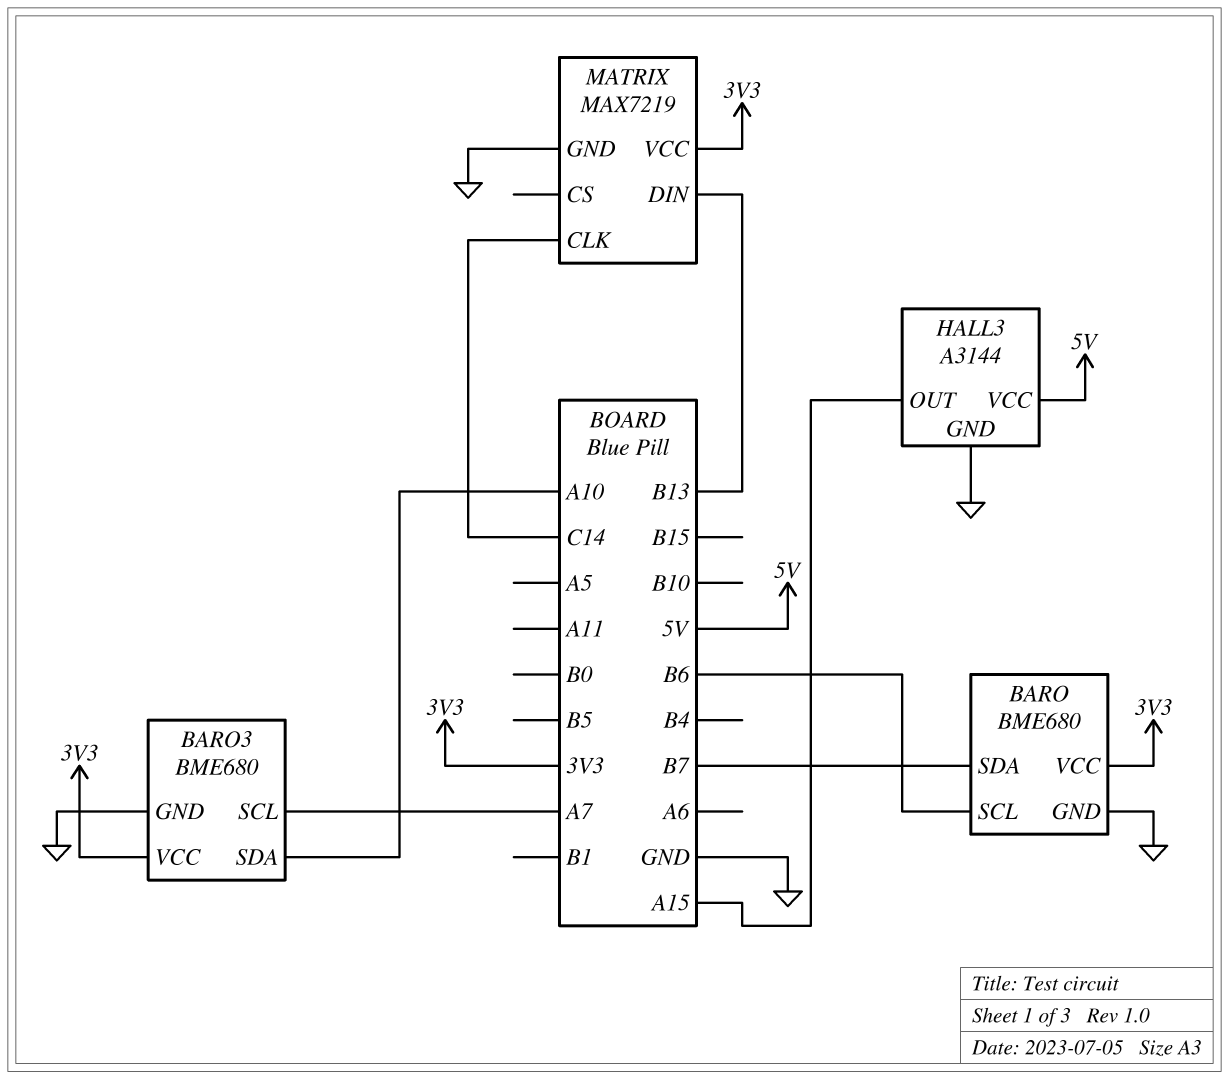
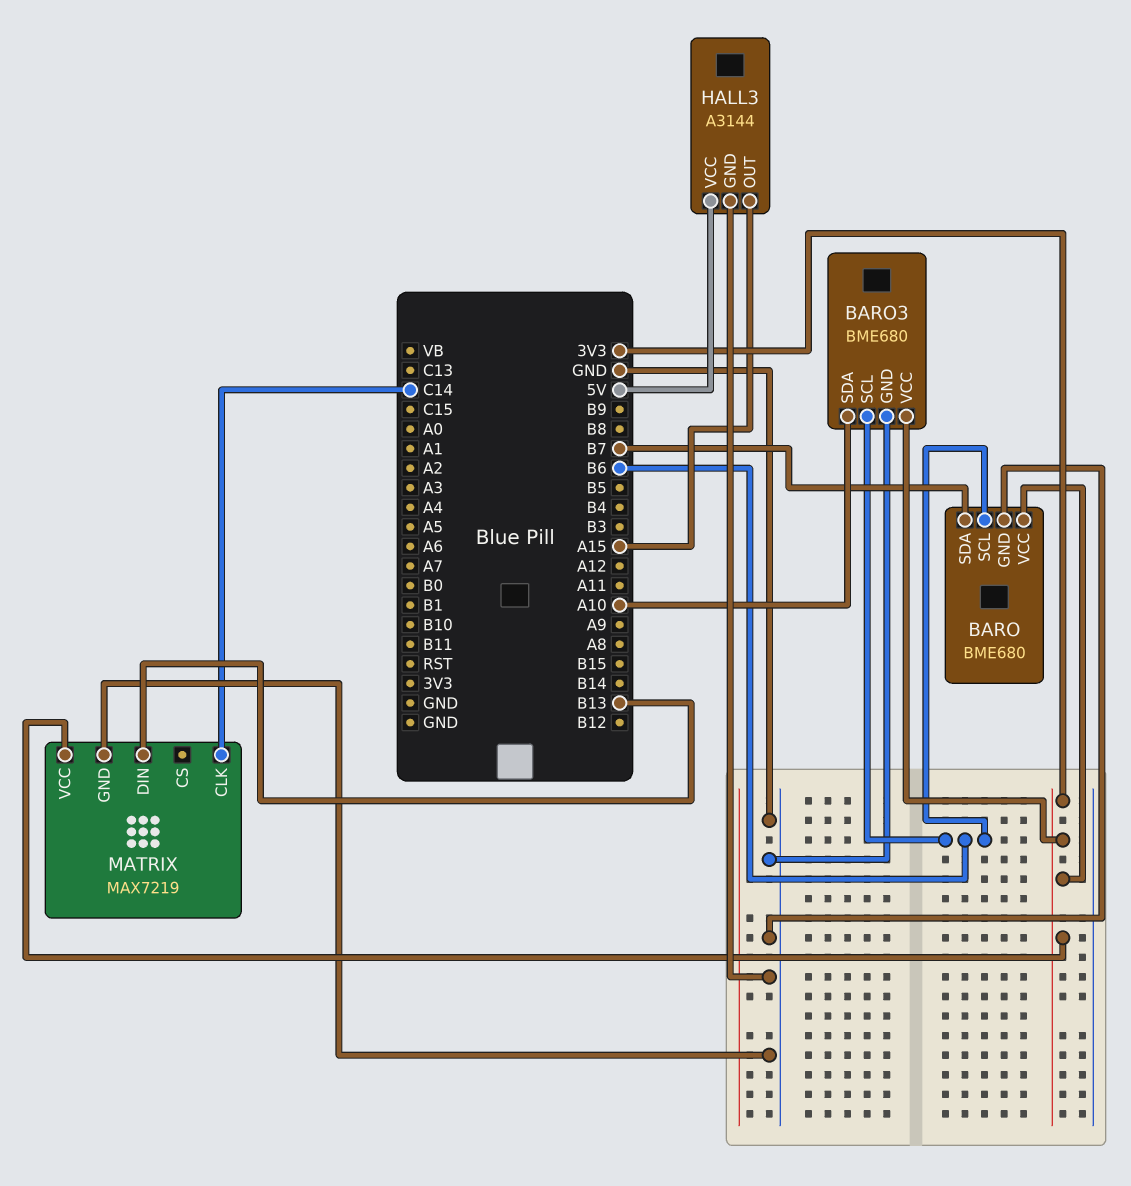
BARO3 pin SCL: A7 -> B6

